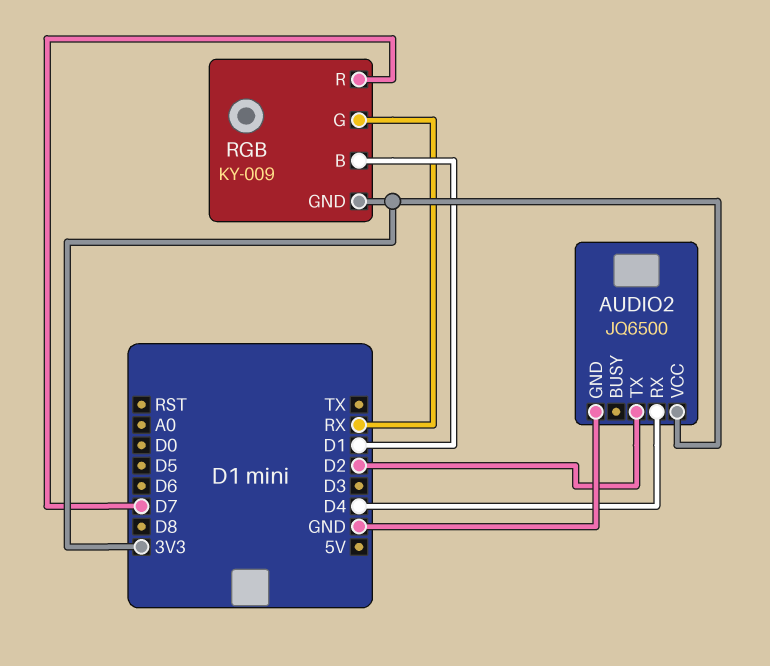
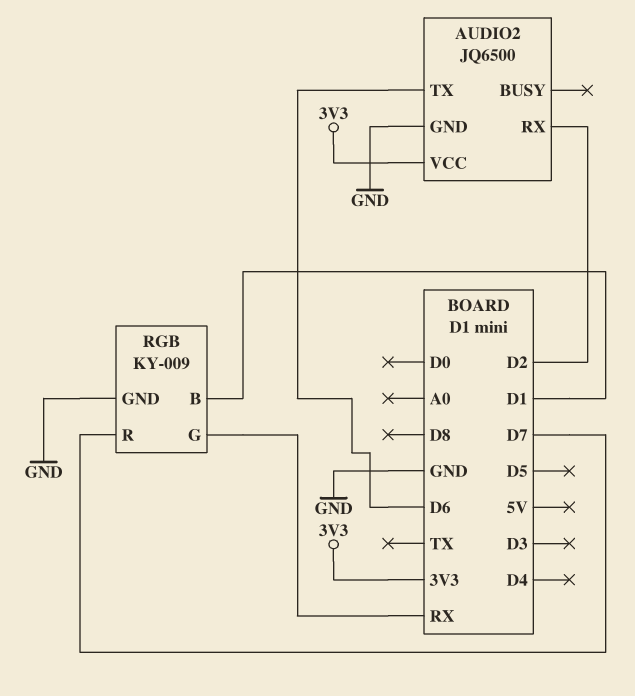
AUDIO2 pin RX: D4 -> D2
AUDIO2 pin TX: D2 -> D6
RGB pin GND: 3V3 -> GND

